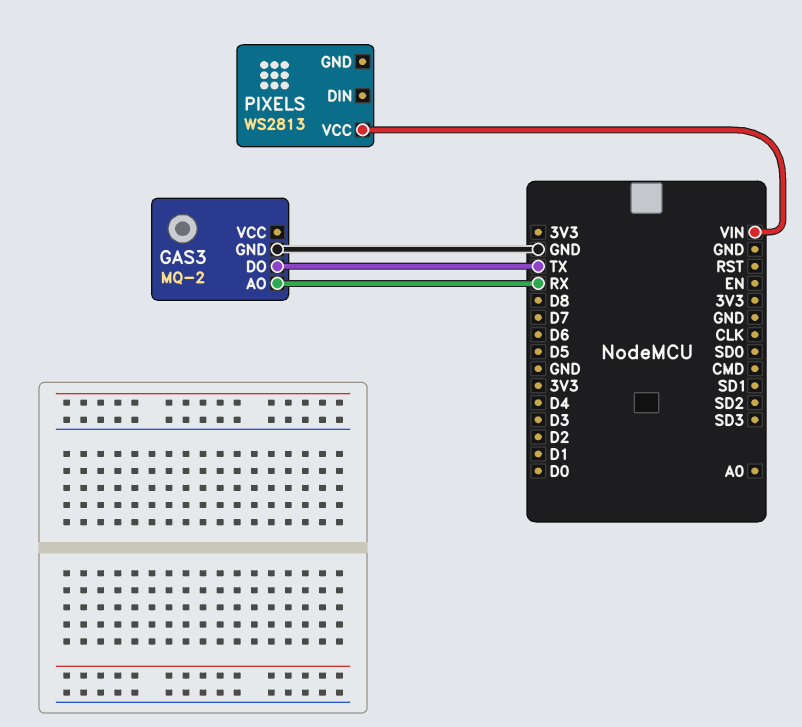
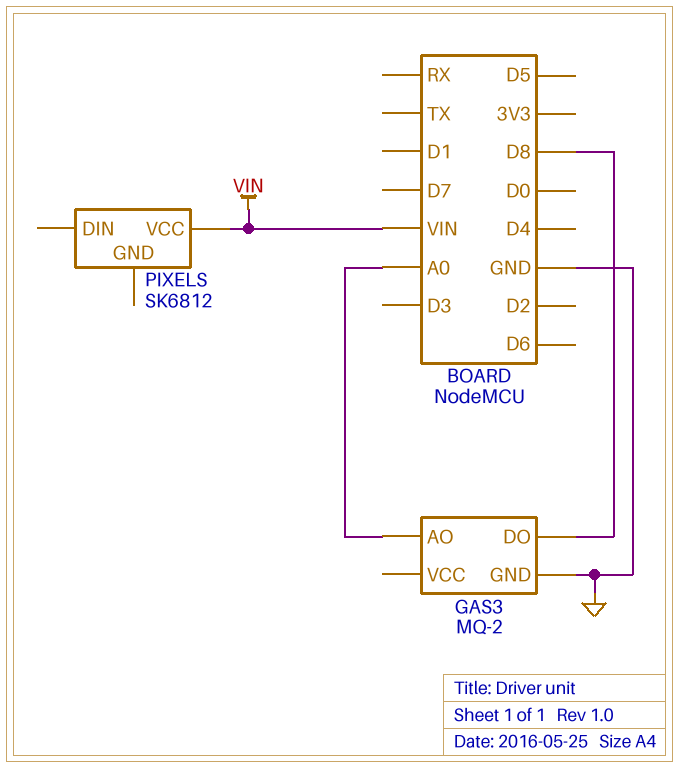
GAS3 pin AO: RX -> A0
GAS3 pin DO: TX -> D8
PIXELS: WS2813 -> SK6812

